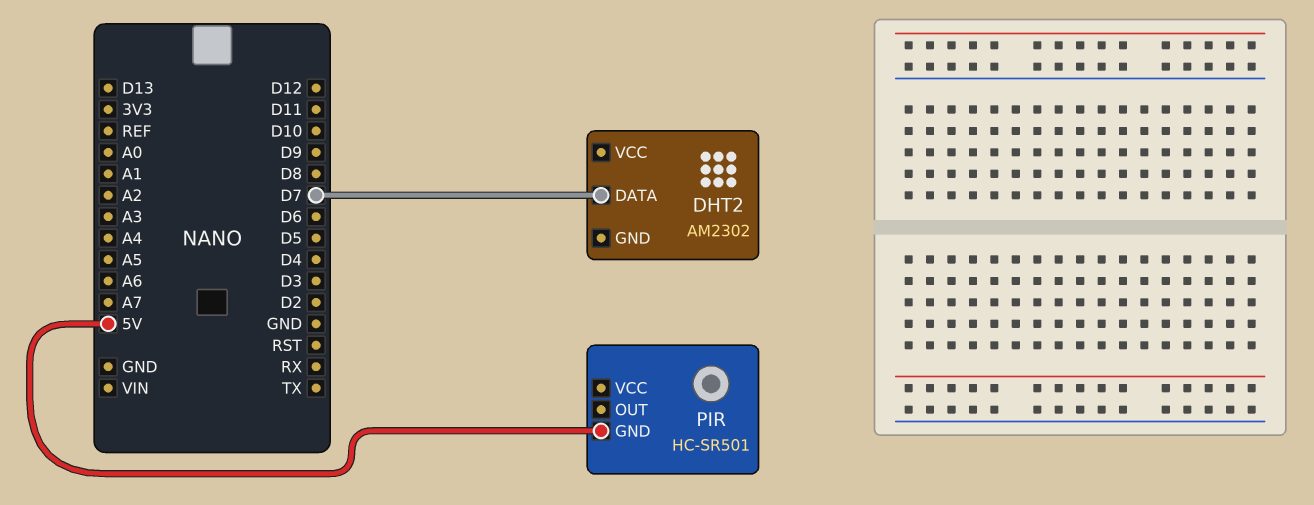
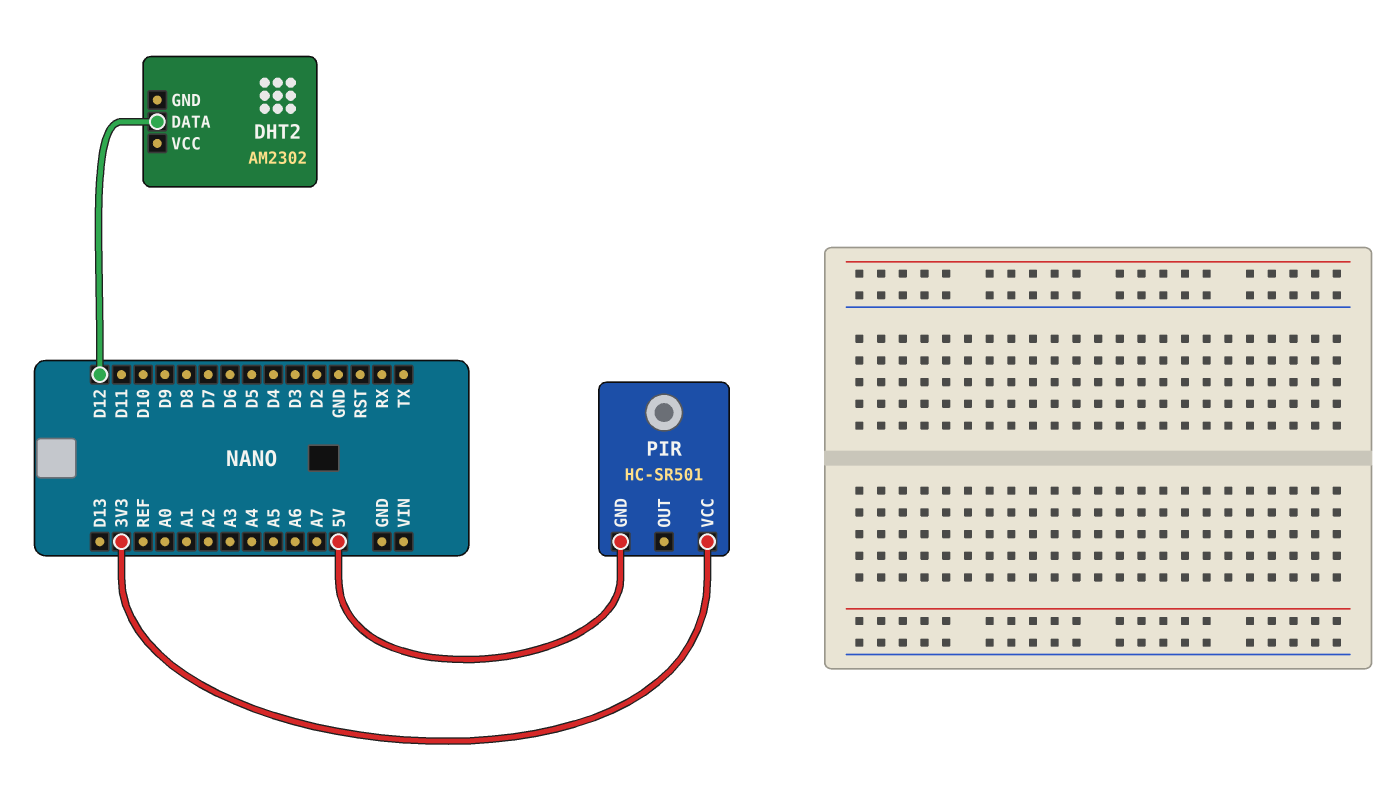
DHT2 pin DATA: D7 -> D12
PIR pin VCC: none -> 3V3

